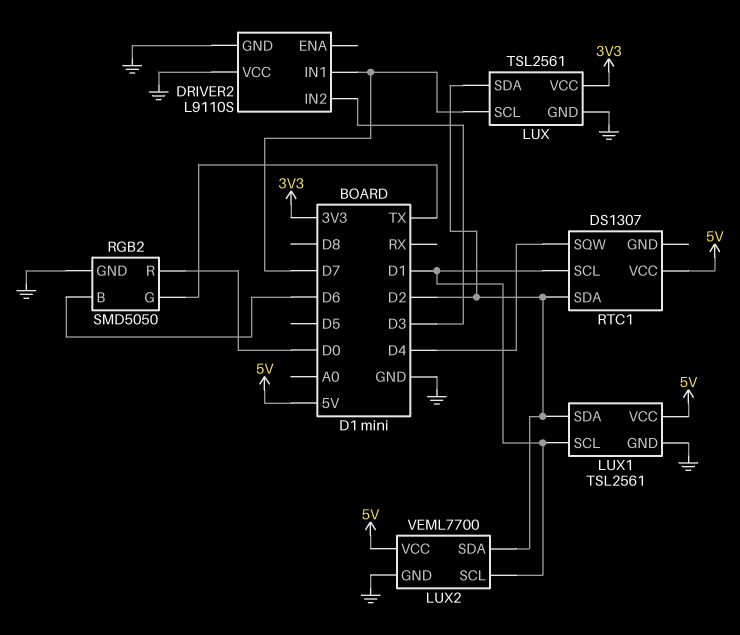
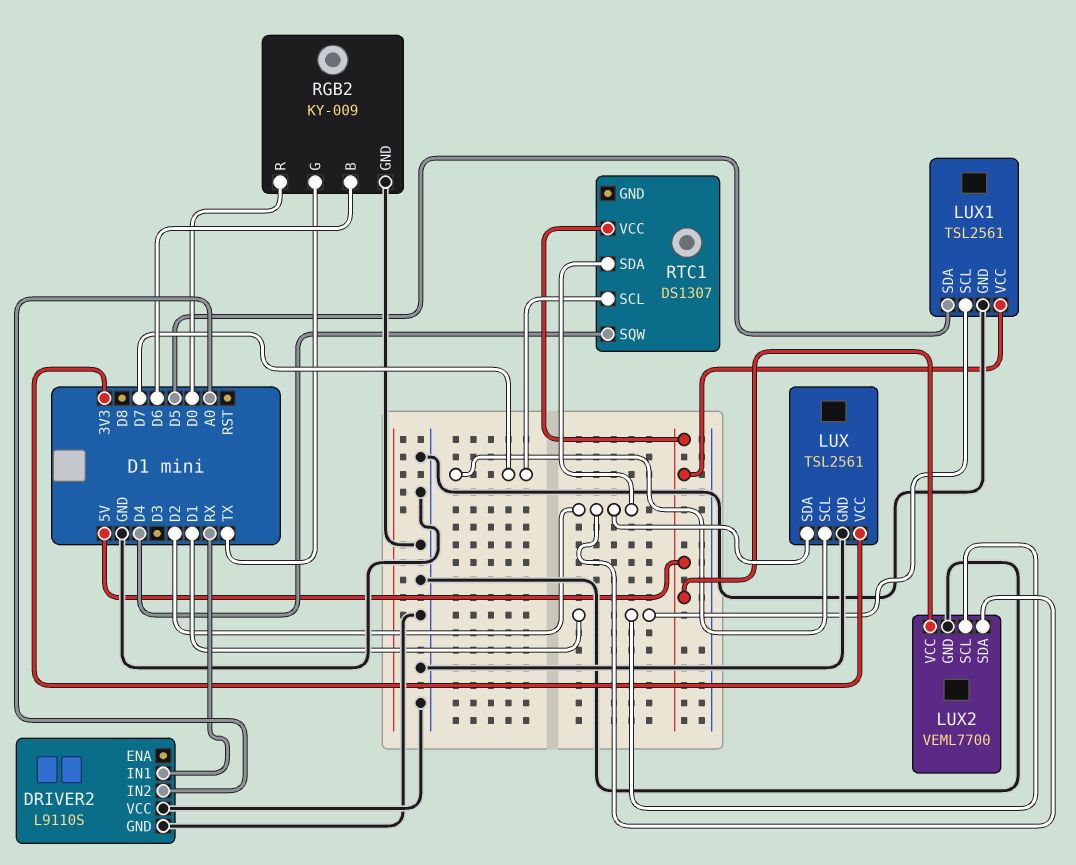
DRIVER2 pin IN1: D7 -> RX
DRIVER2 pin IN2: D3 -> A0
LUX1 pin SDA: D2 -> D5
RGB2: SMD5050 -> KY-009
RTC1 pin SCL: D1 -> D7

